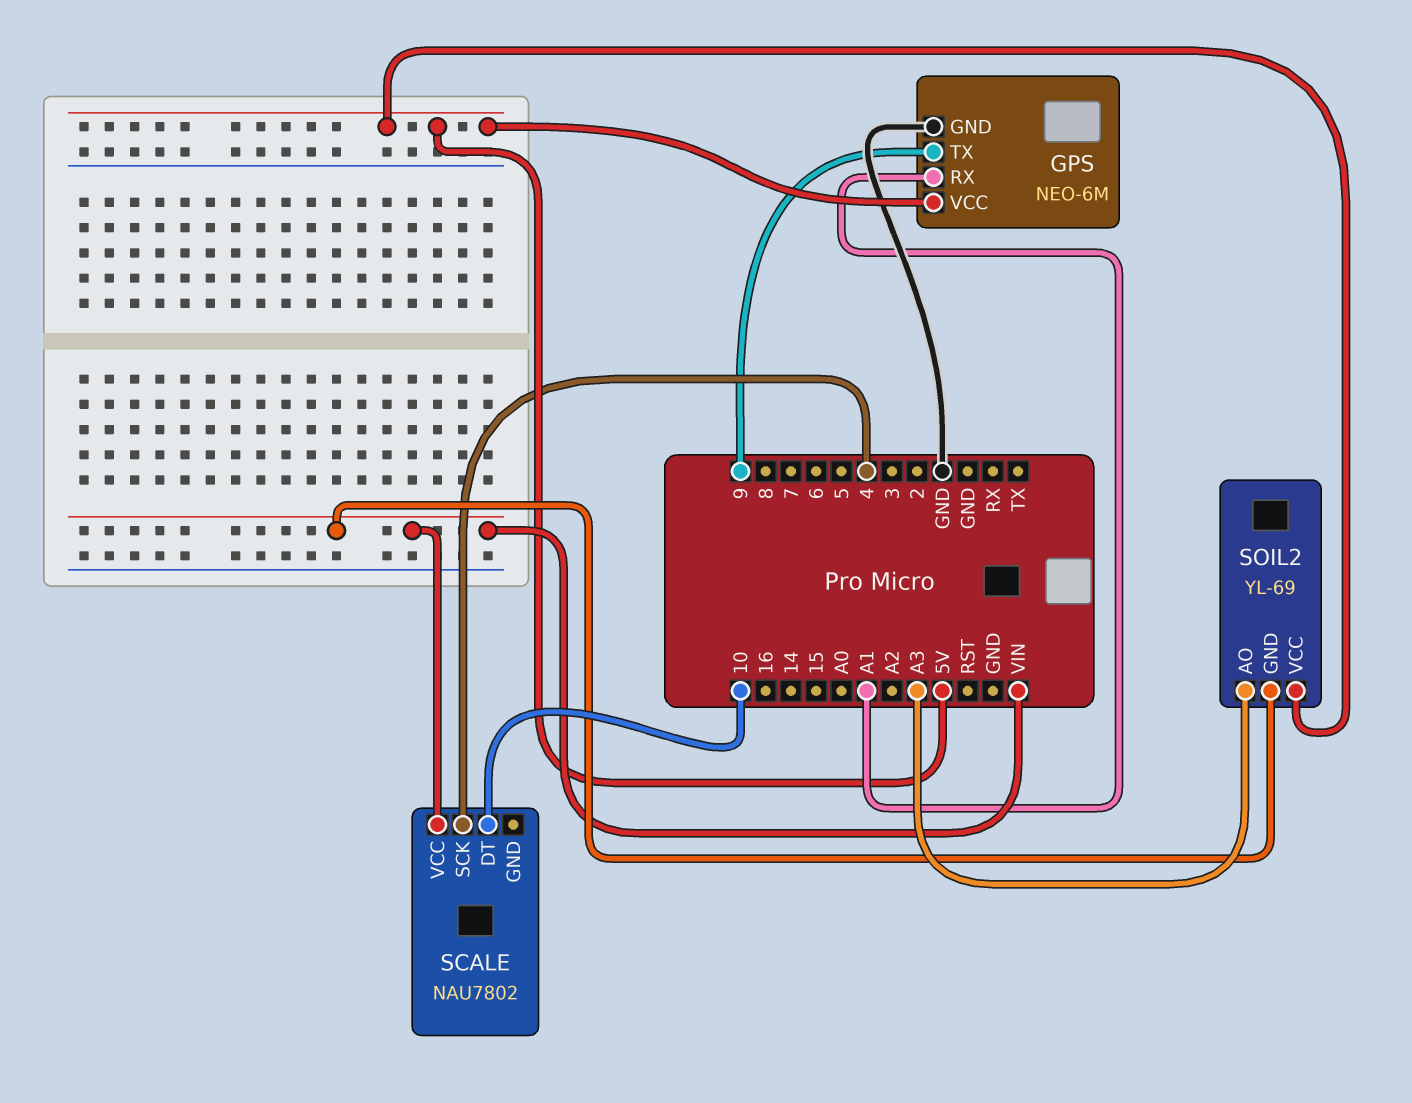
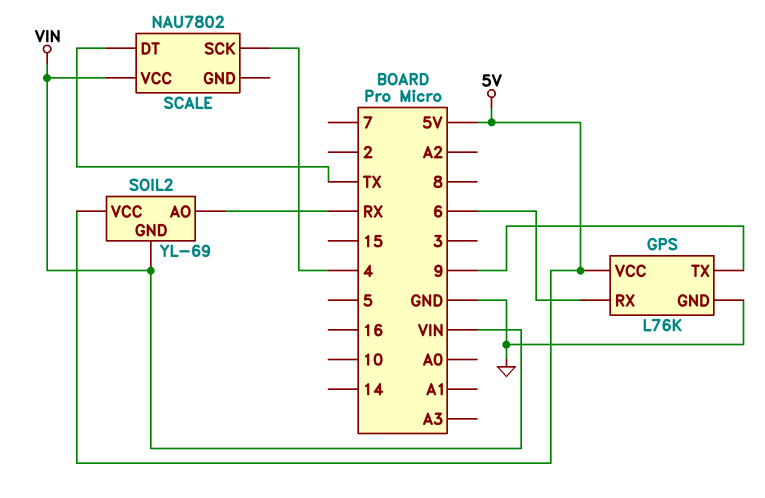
GPS: NEO-6M -> L76K
GPS pin RX: A1 -> 6
SCALE pin DT: 10 -> TX
SOIL2 pin AO: A3 -> RX

